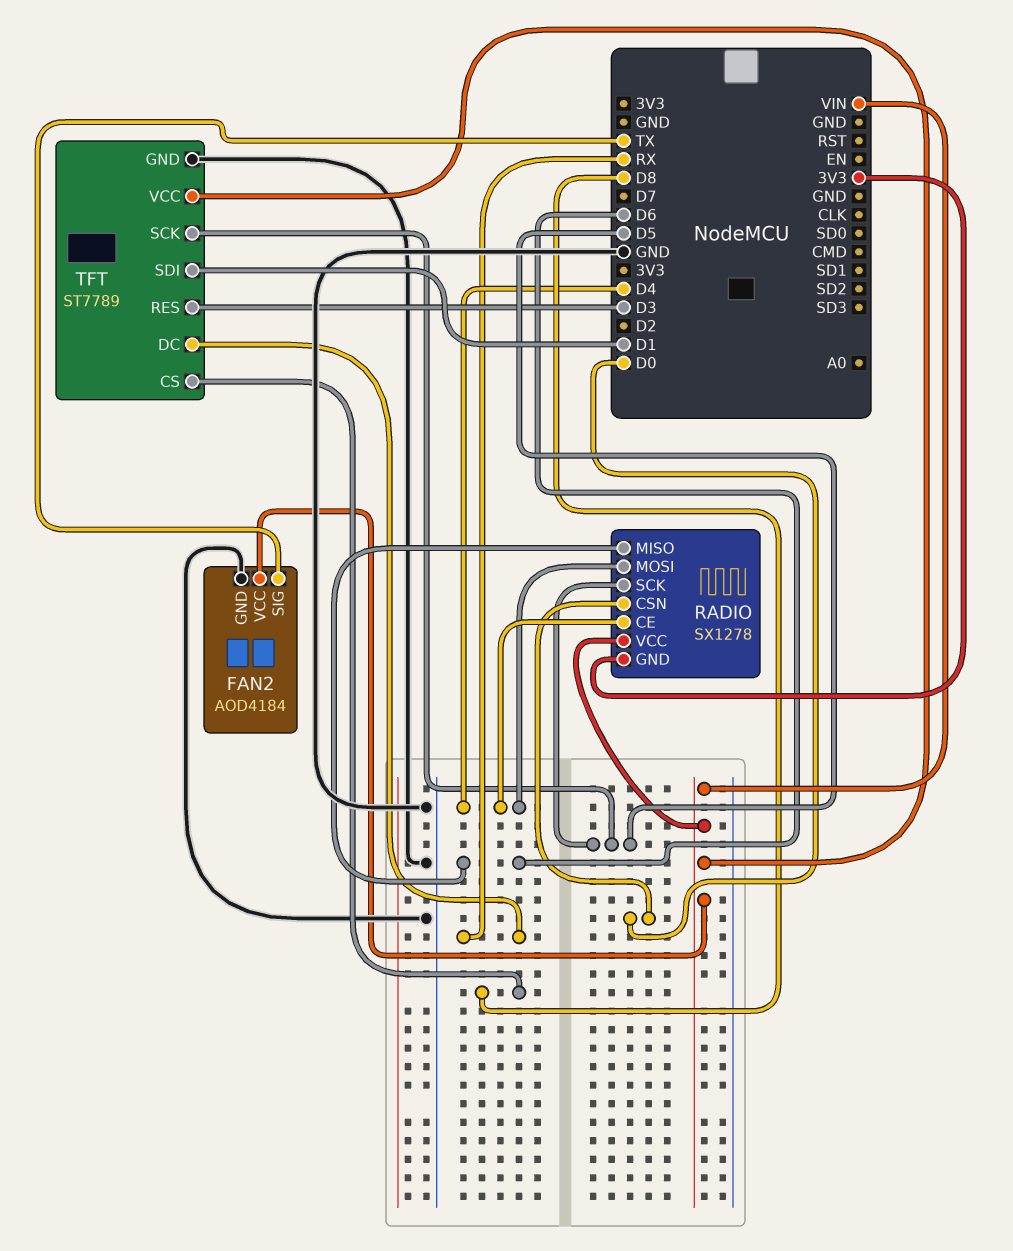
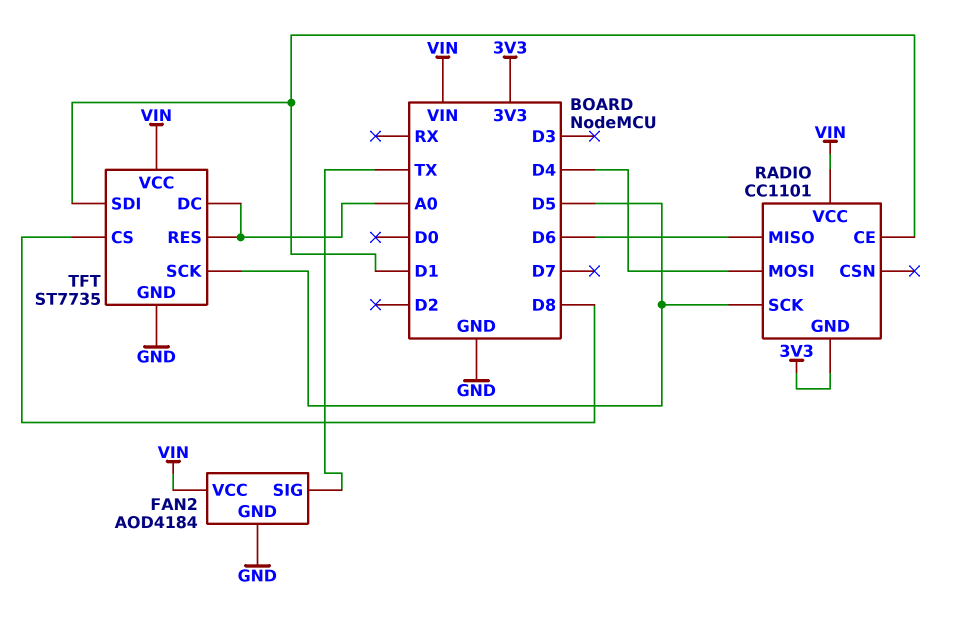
RADIO: SX1278 -> CC1101
RADIO pin CE: D4 -> D1
RADIO pin CSN: D0 -> none
TFT: ST7789 -> ST7735
TFT pin DC: RX -> A0
TFT pin RES: D3 -> A0

